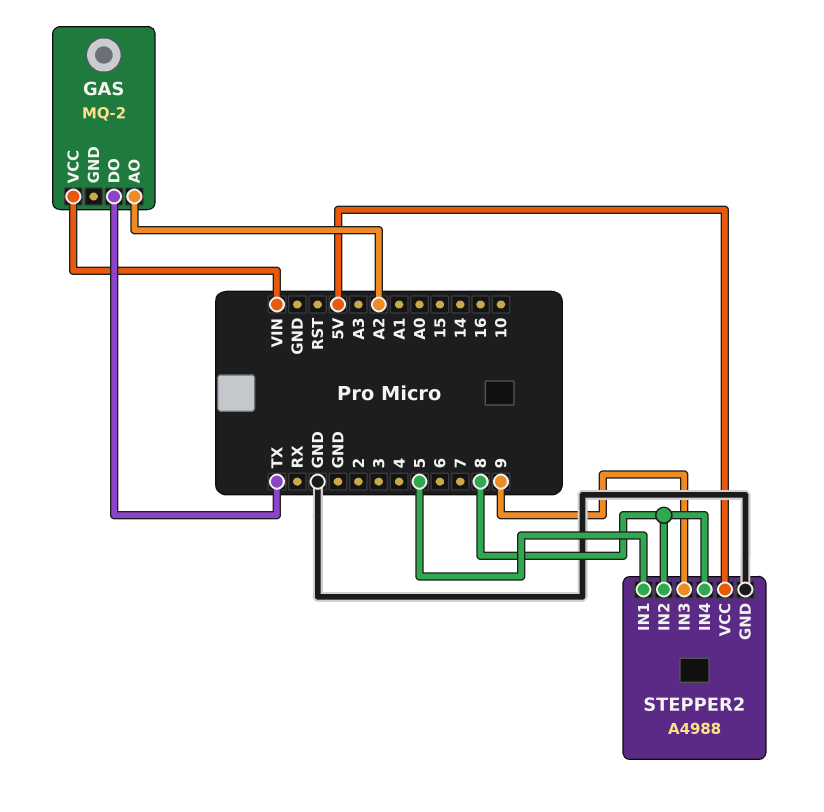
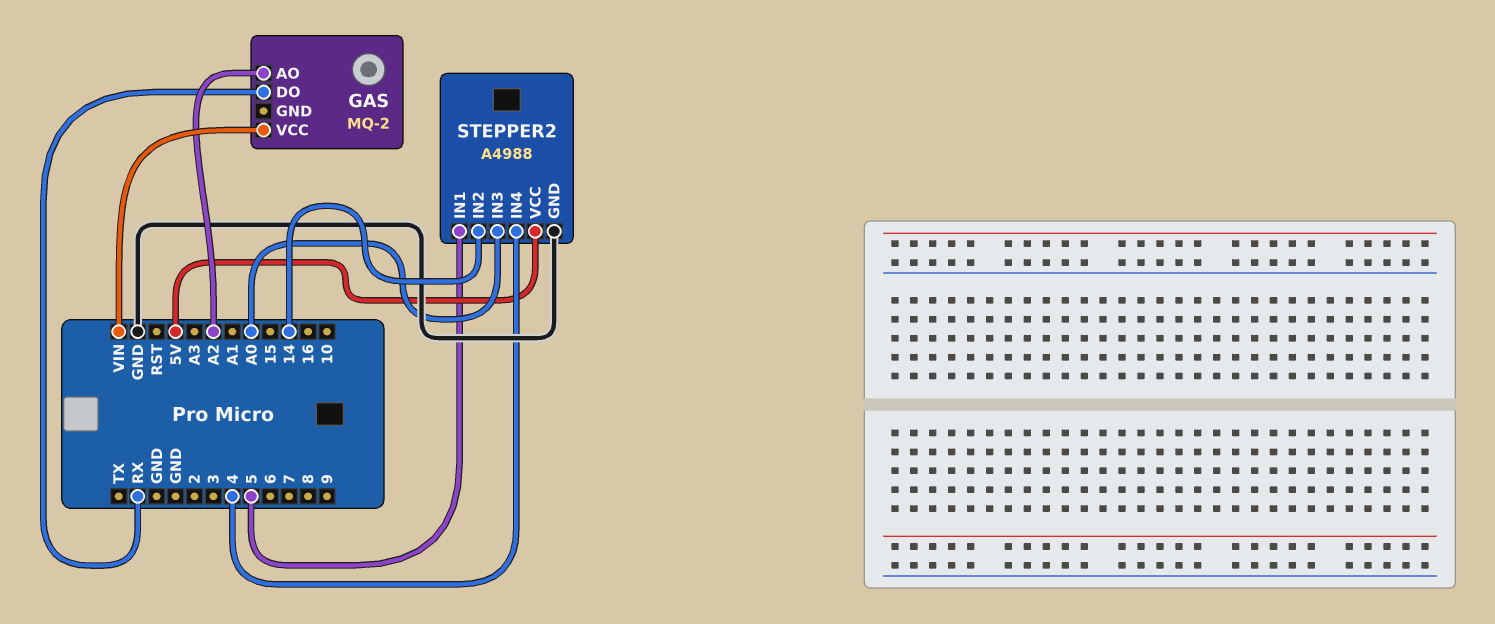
GAS pin DO: TX -> RX
STEPPER2 pin IN2: 8 -> 14
STEPPER2 pin IN3: 9 -> A0
STEPPER2 pin IN4: 8 -> 4

